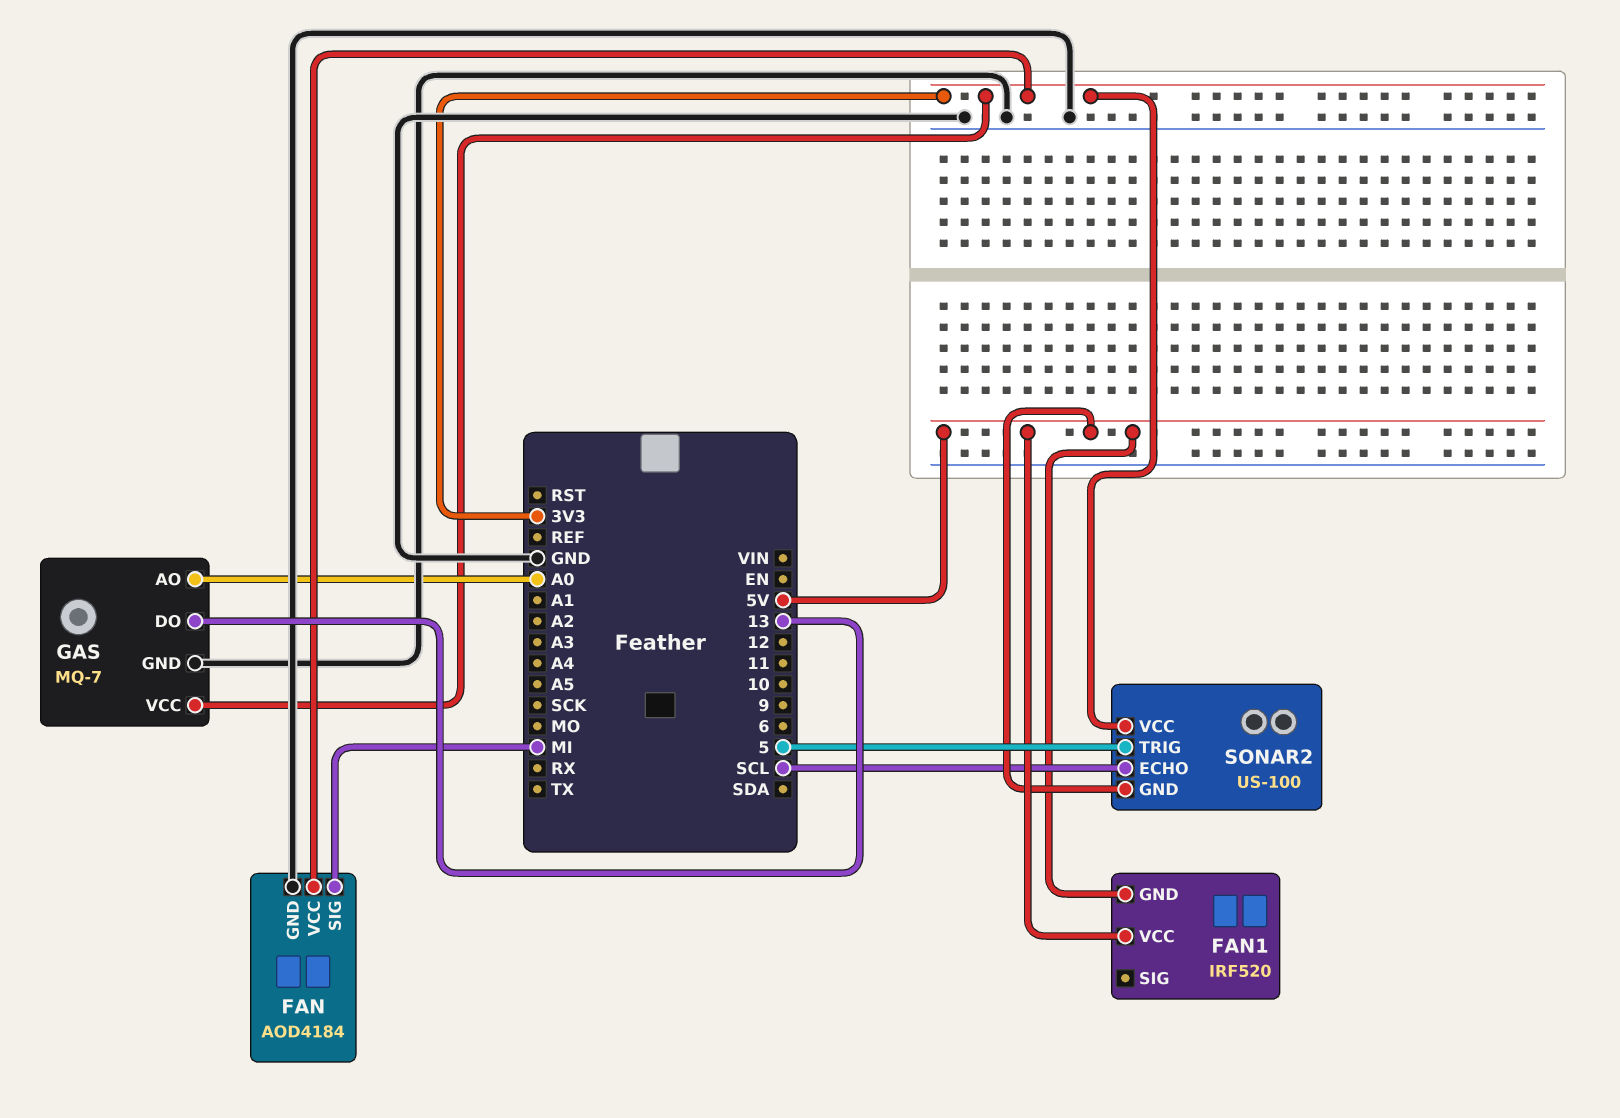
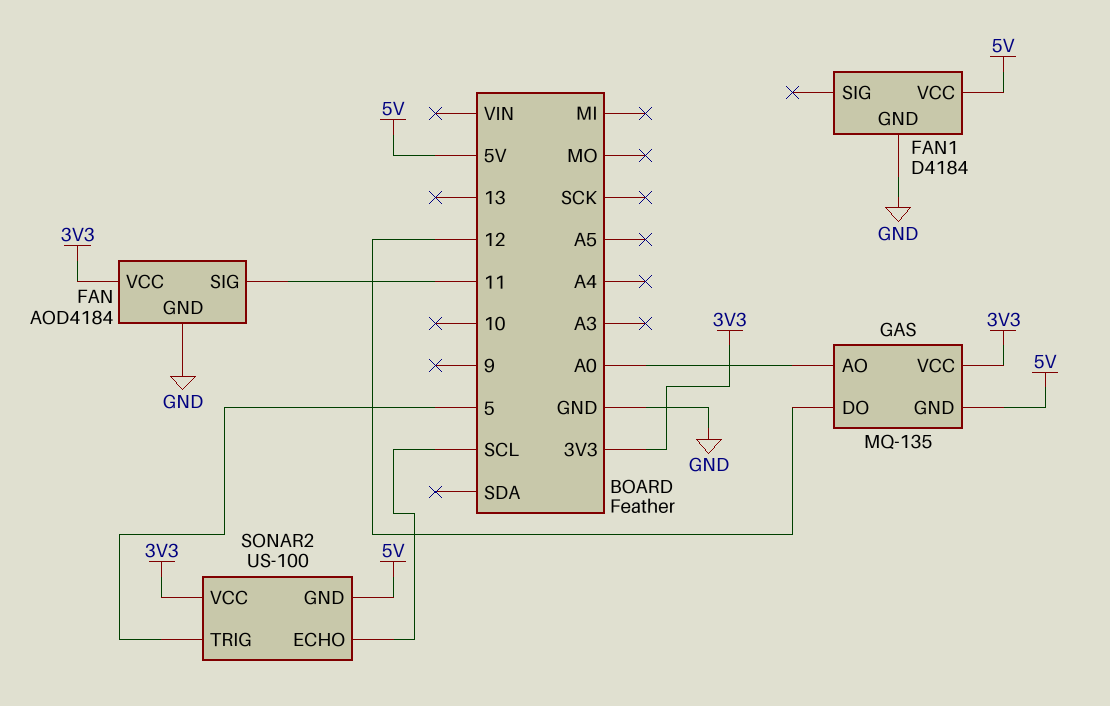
FAN pin SIG: MI -> 11
FAN1: IRF520 -> D4184
FAN1 pin GND: 5V -> GND
GAS: MQ-7 -> MQ-135
GAS pin DO: 13 -> 12
GAS pin GND: GND -> 5V

